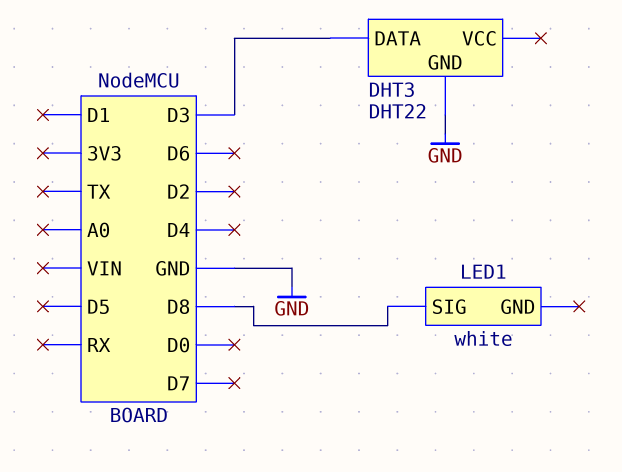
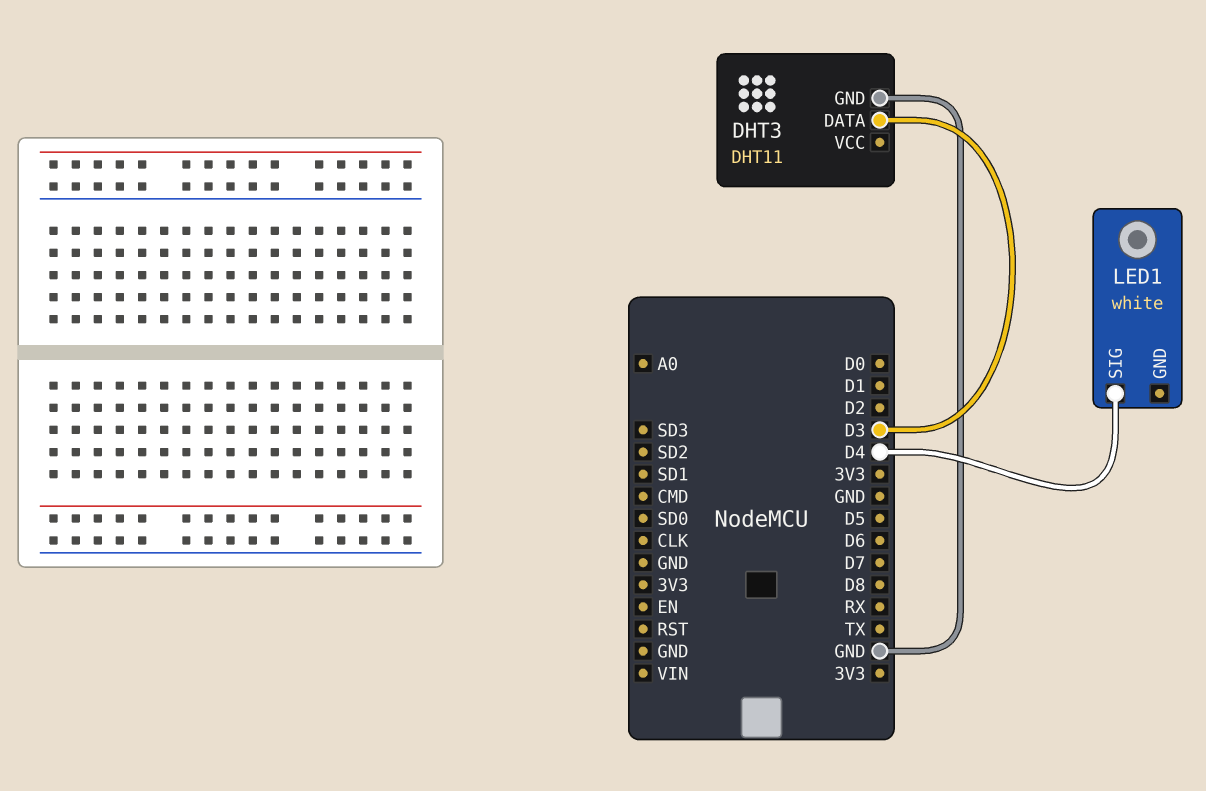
DHT3: DHT22 -> DHT11
LED1 pin SIG: D8 -> D4

